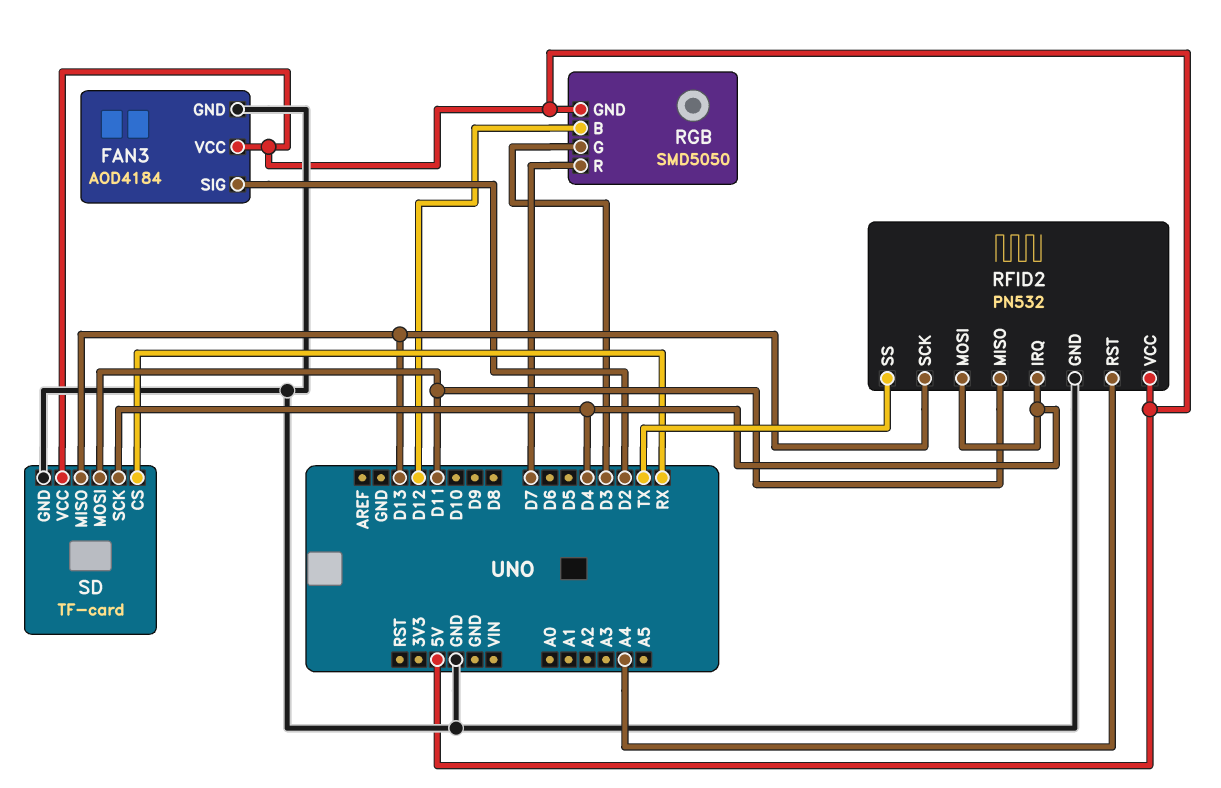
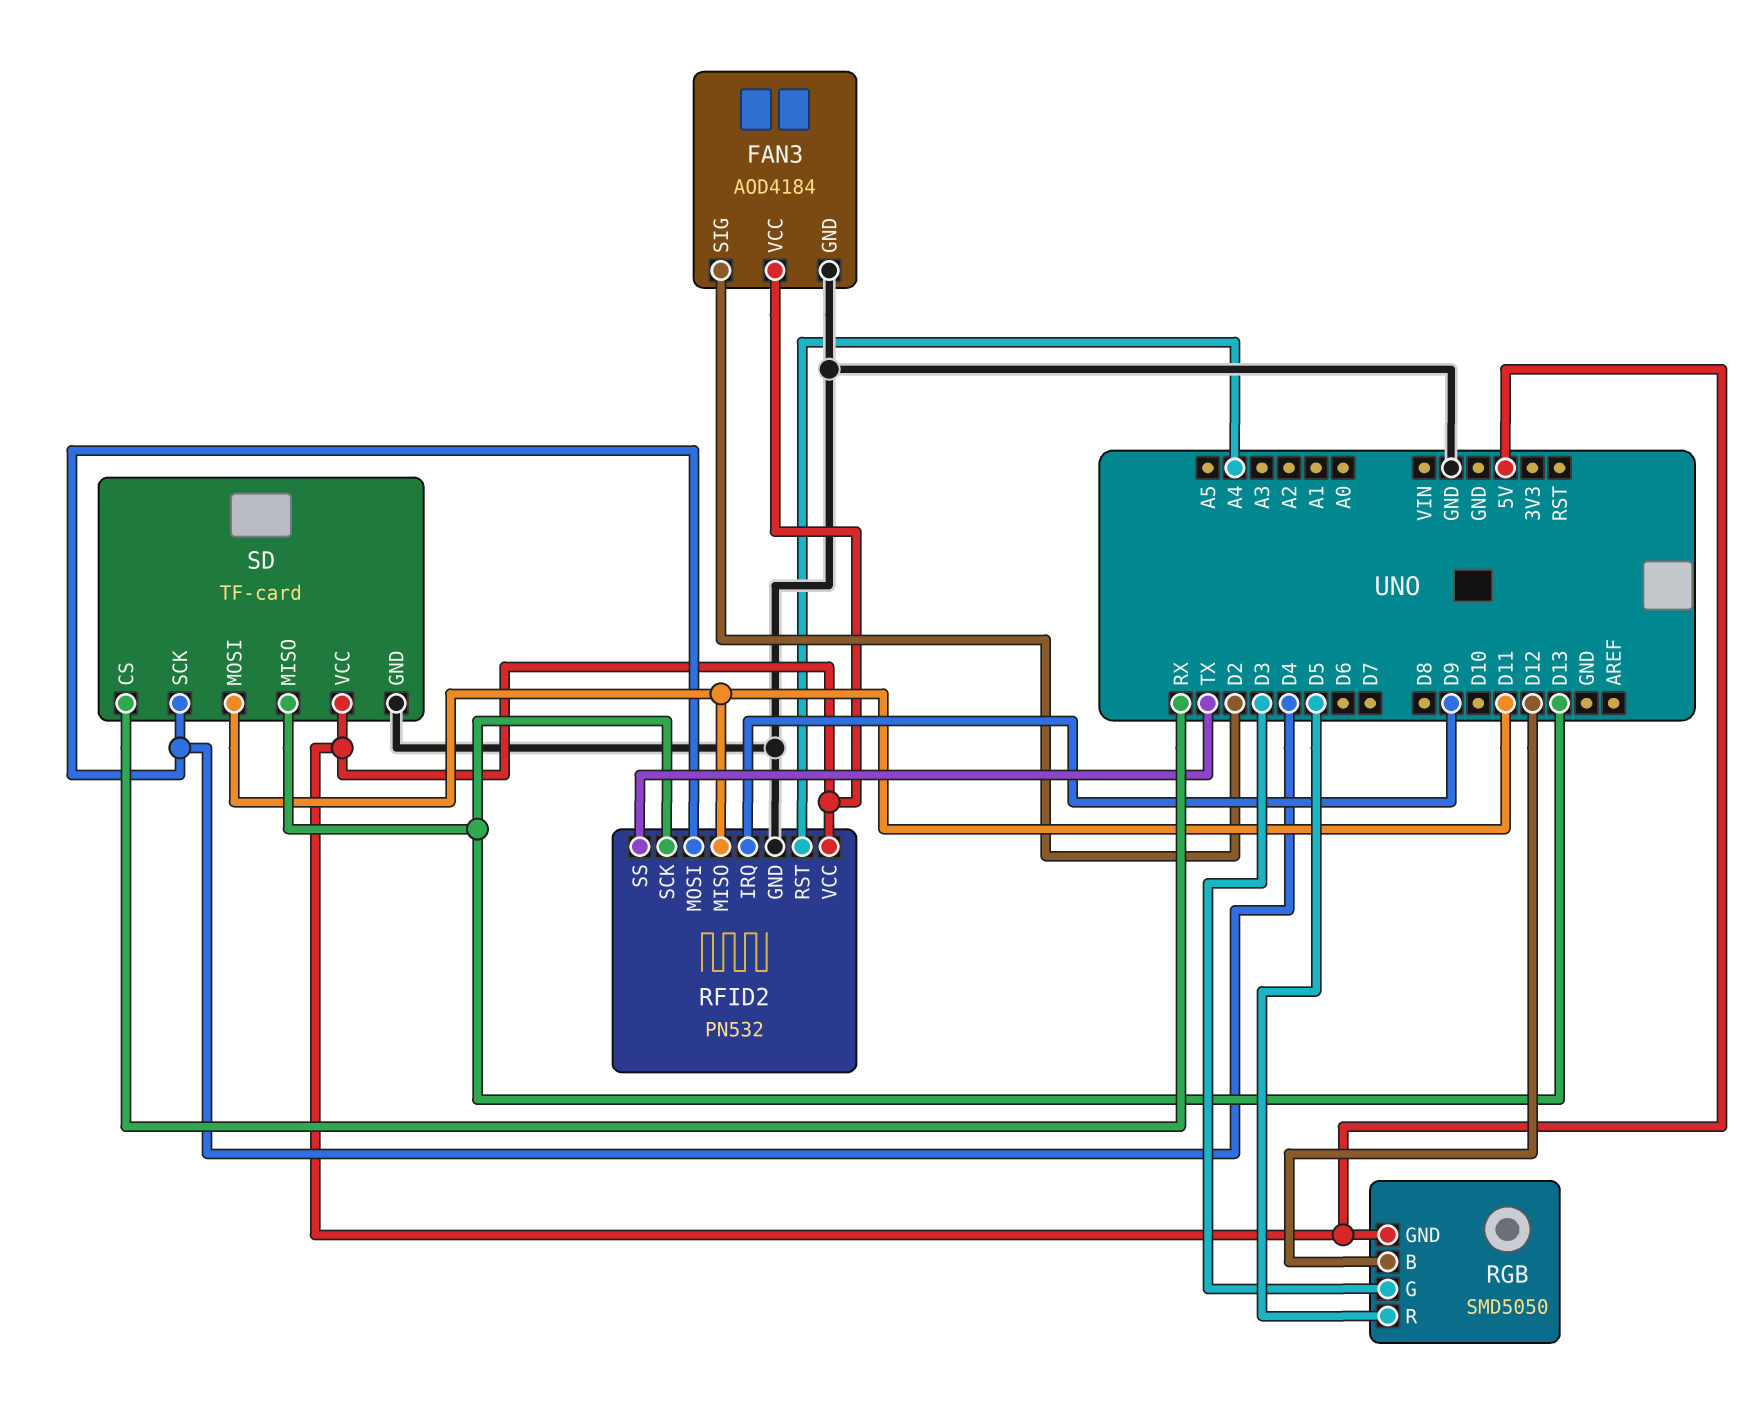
RFID2 pin IRQ: D4 -> D9
RGB pin R: D7 -> D5

